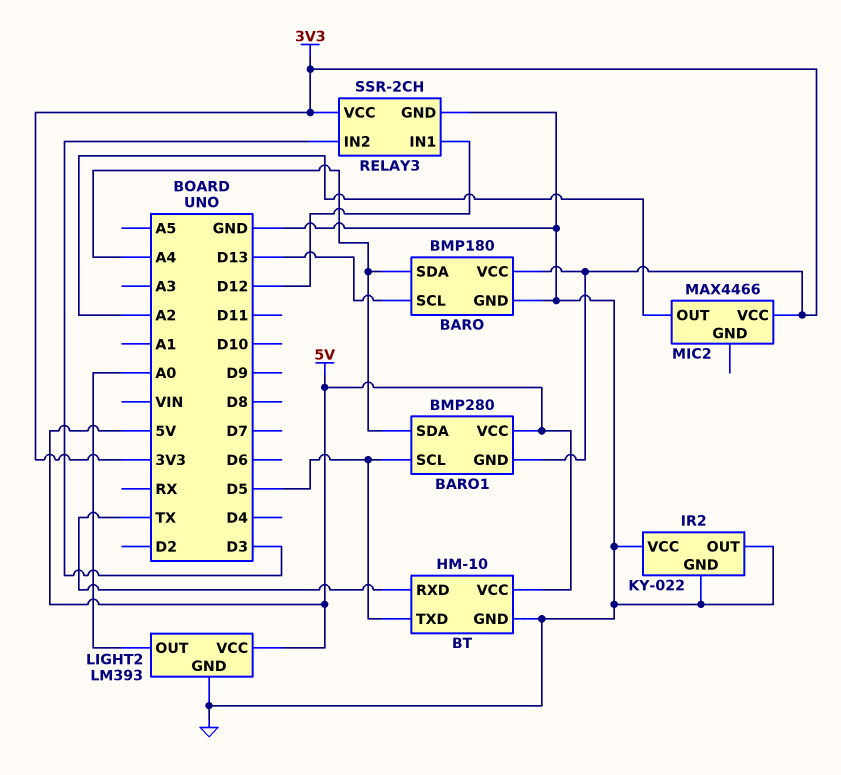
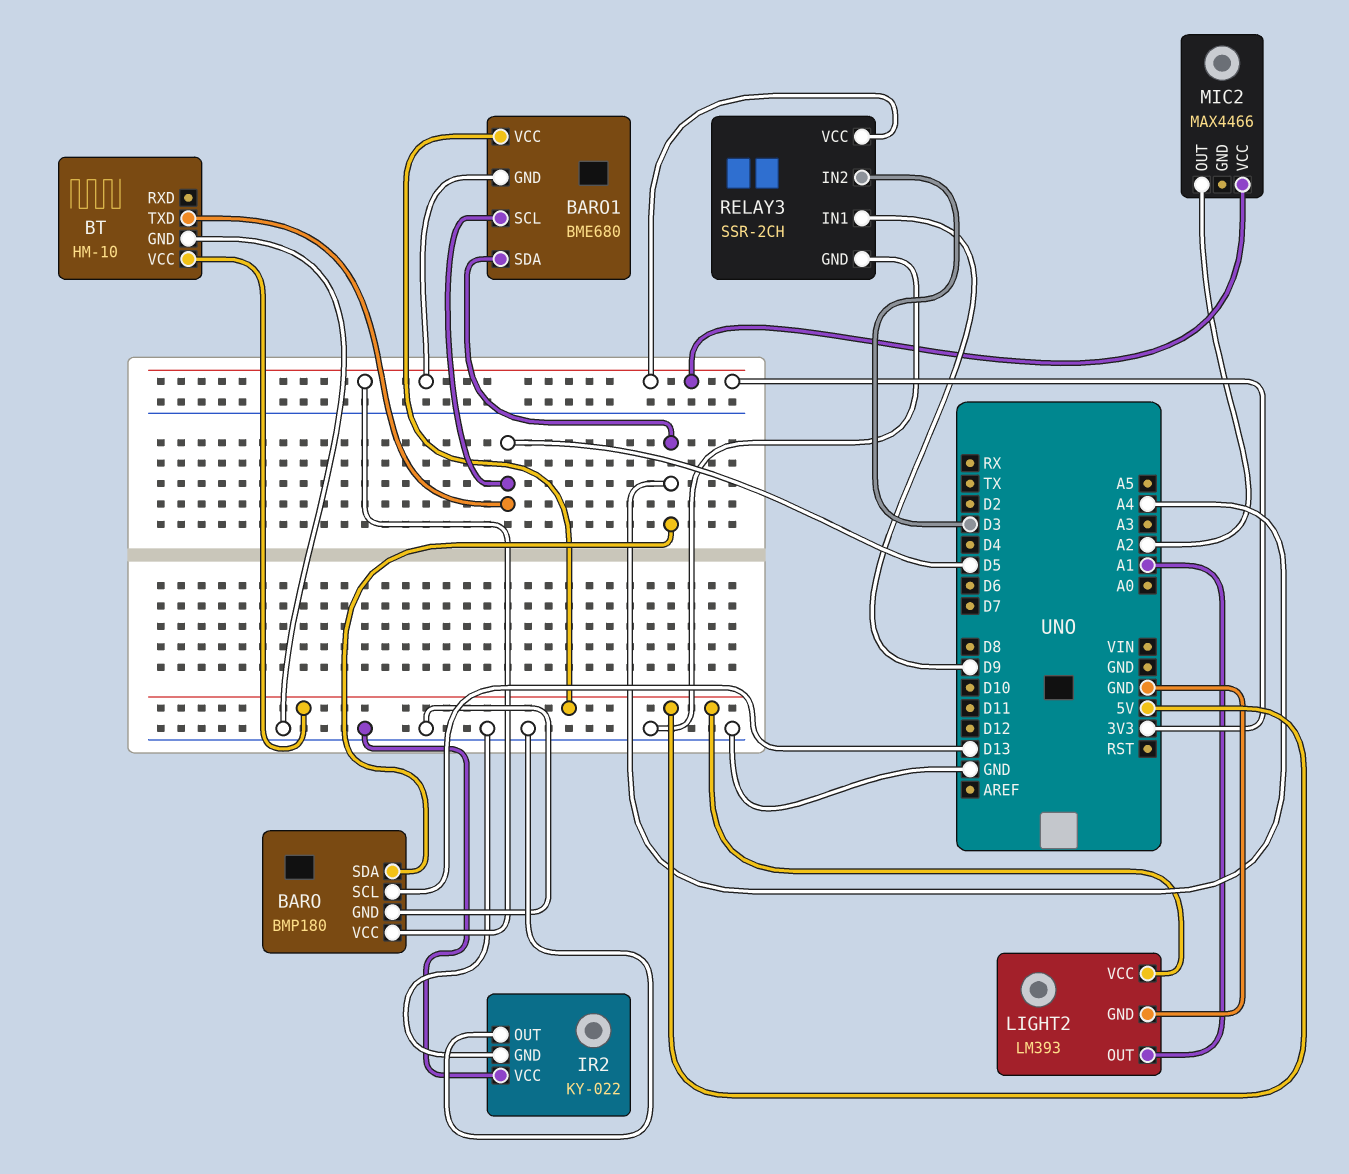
BARO1: BMP280 -> BME680
BT pin RXD: TX -> none
LIGHT2 pin OUT: A0 -> A1
RELAY3 pin IN1: D12 -> D9

